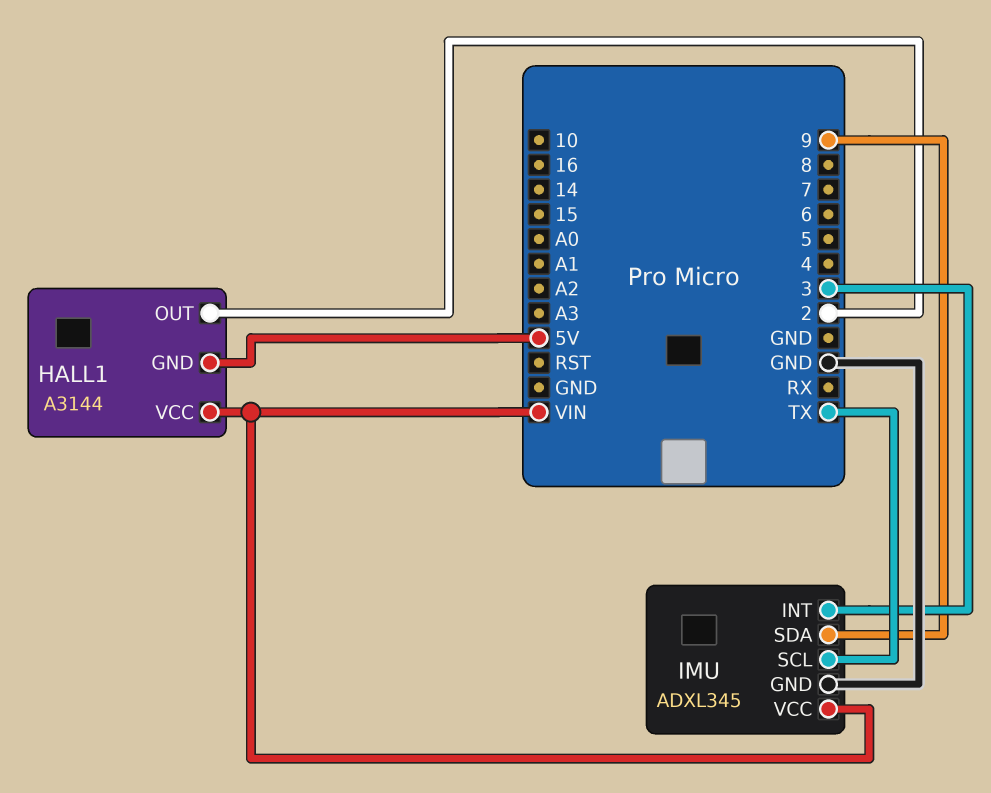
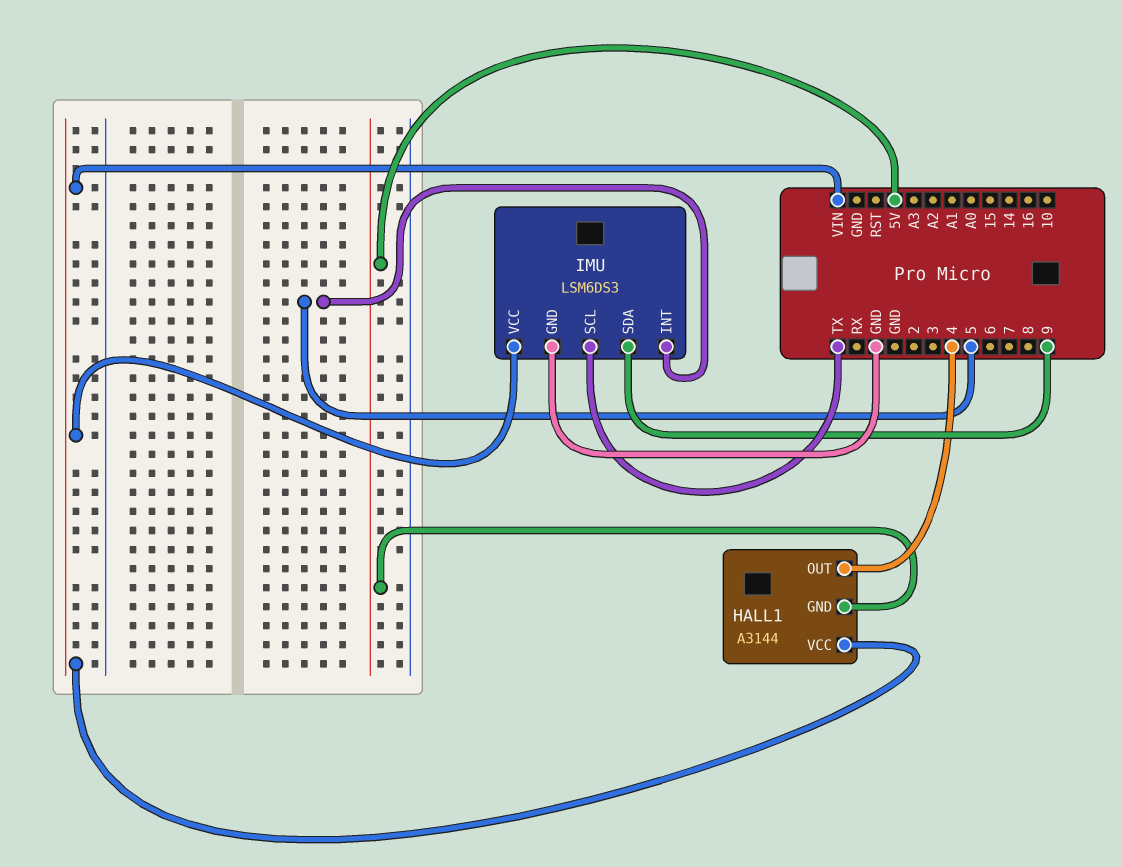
HALL1 pin OUT: 2 -> 4
IMU: ADXL345 -> LSM6DS3
IMU pin INT: 3 -> 5

